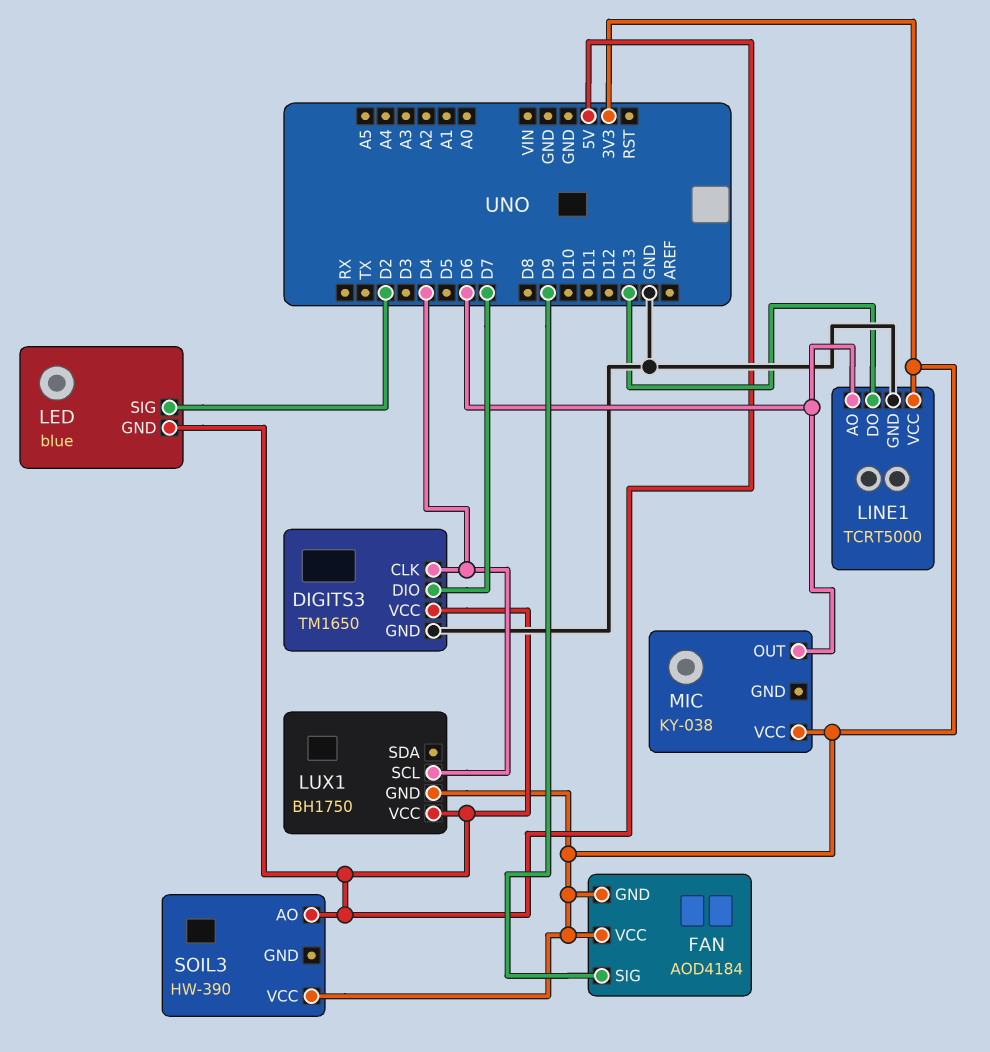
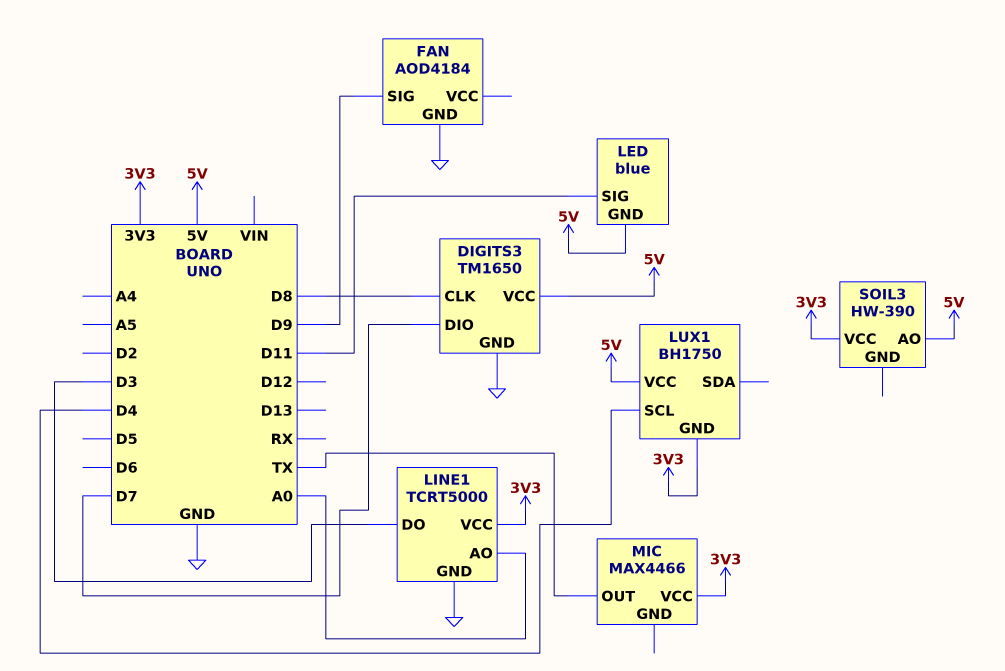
DIGITS3 pin CLK: D4 -> D8
FAN pin GND: 3V3 -> GND
FAN pin VCC: 3V3 -> none
LED pin SIG: D2 -> D11
LINE1 pin AO: D6 -> A0
LINE1 pin DO: D13 -> D3
MIC: KY-038 -> MAX4466
MIC pin OUT: D6 -> TX

